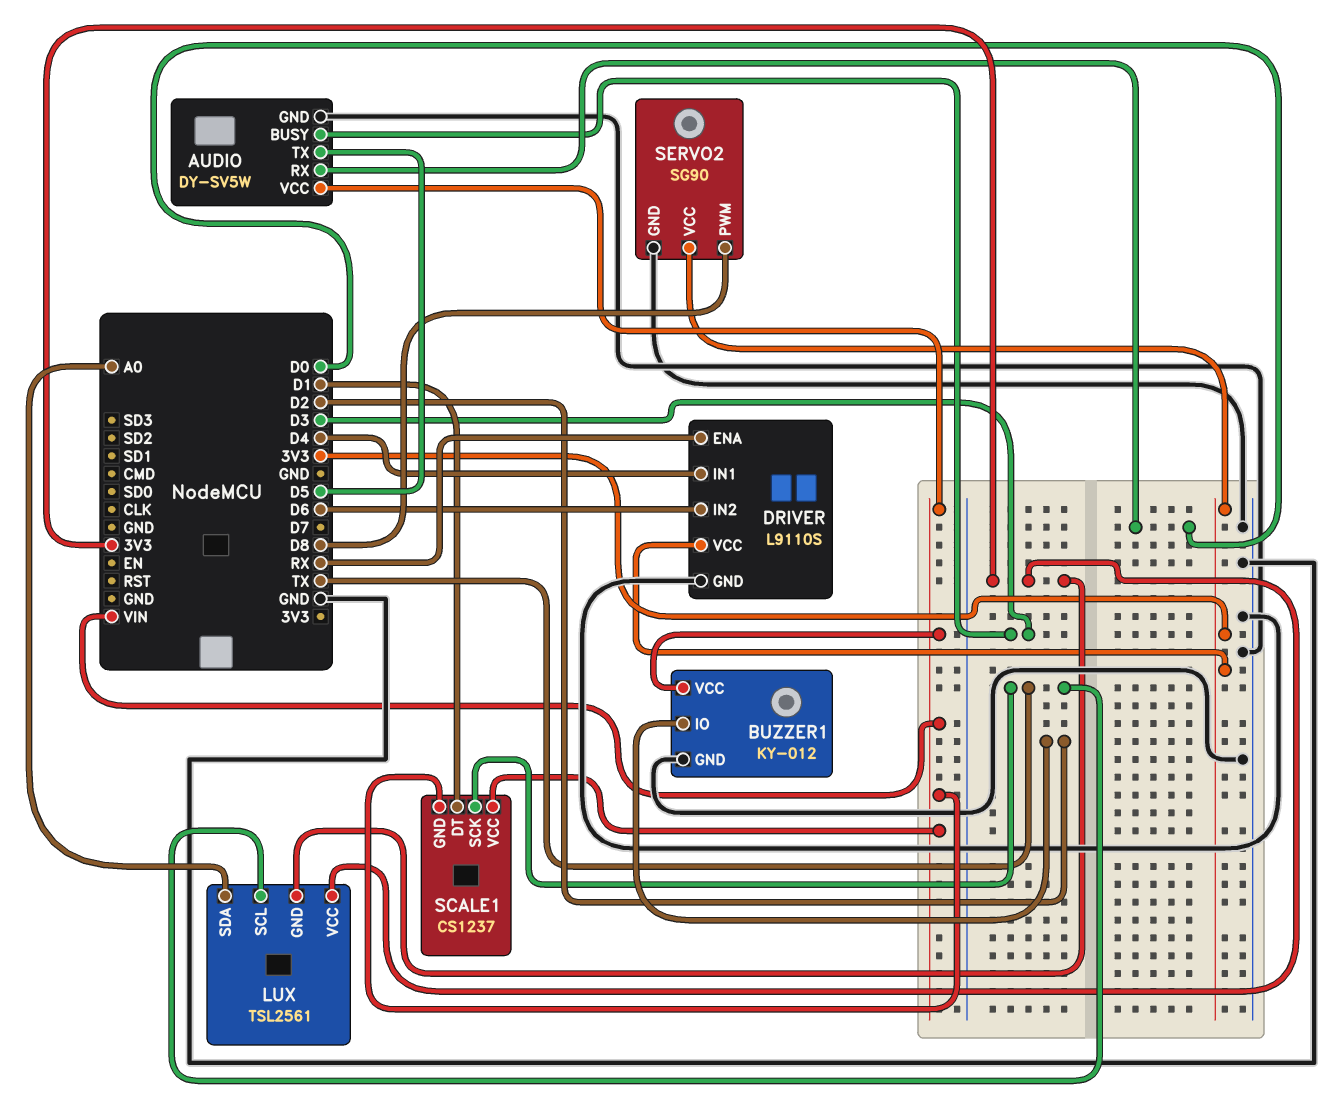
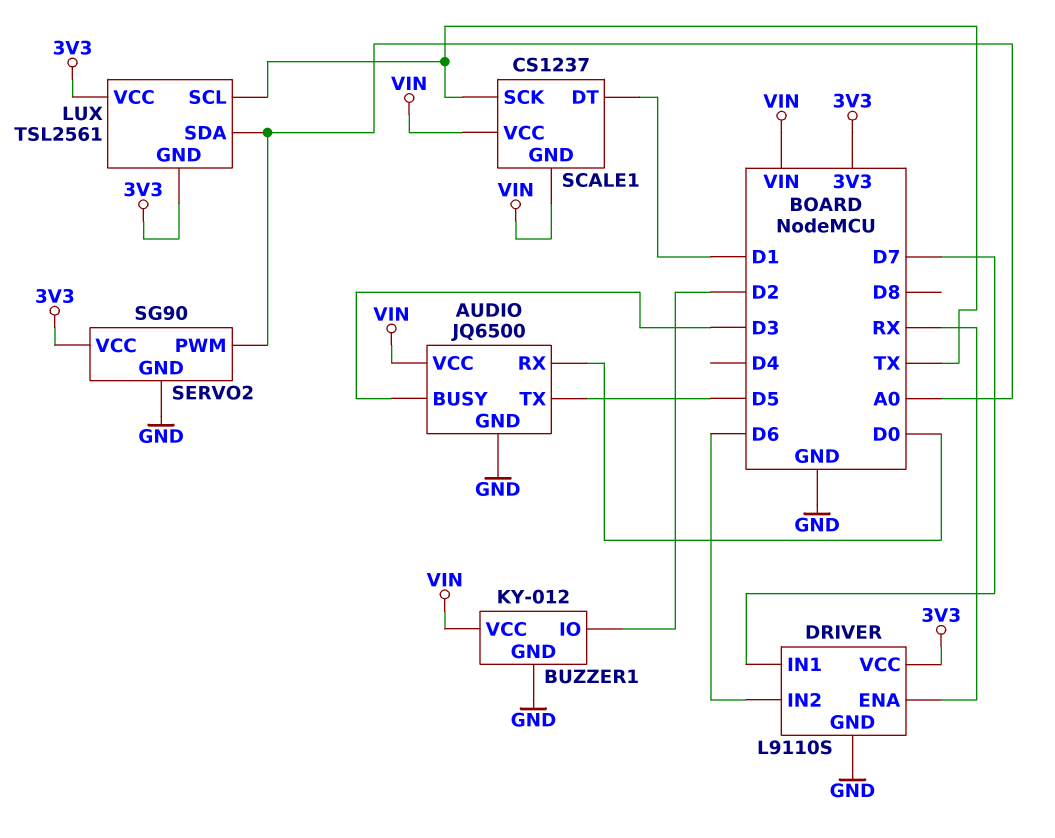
AUDIO: DY-SV5W -> JQ6500
DRIVER pin IN1: D4 -> D7
SERVO2 pin PWM: D8 -> A0

